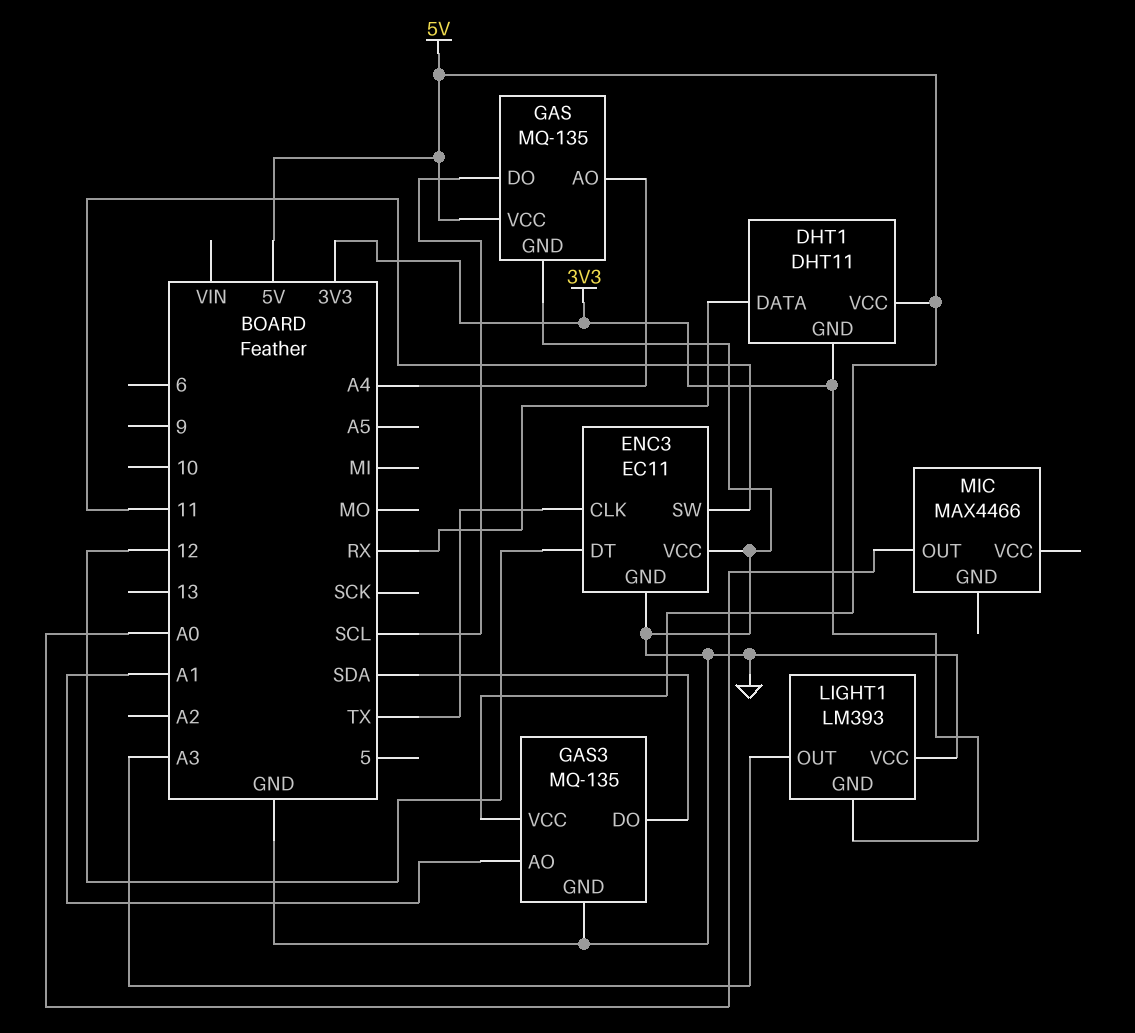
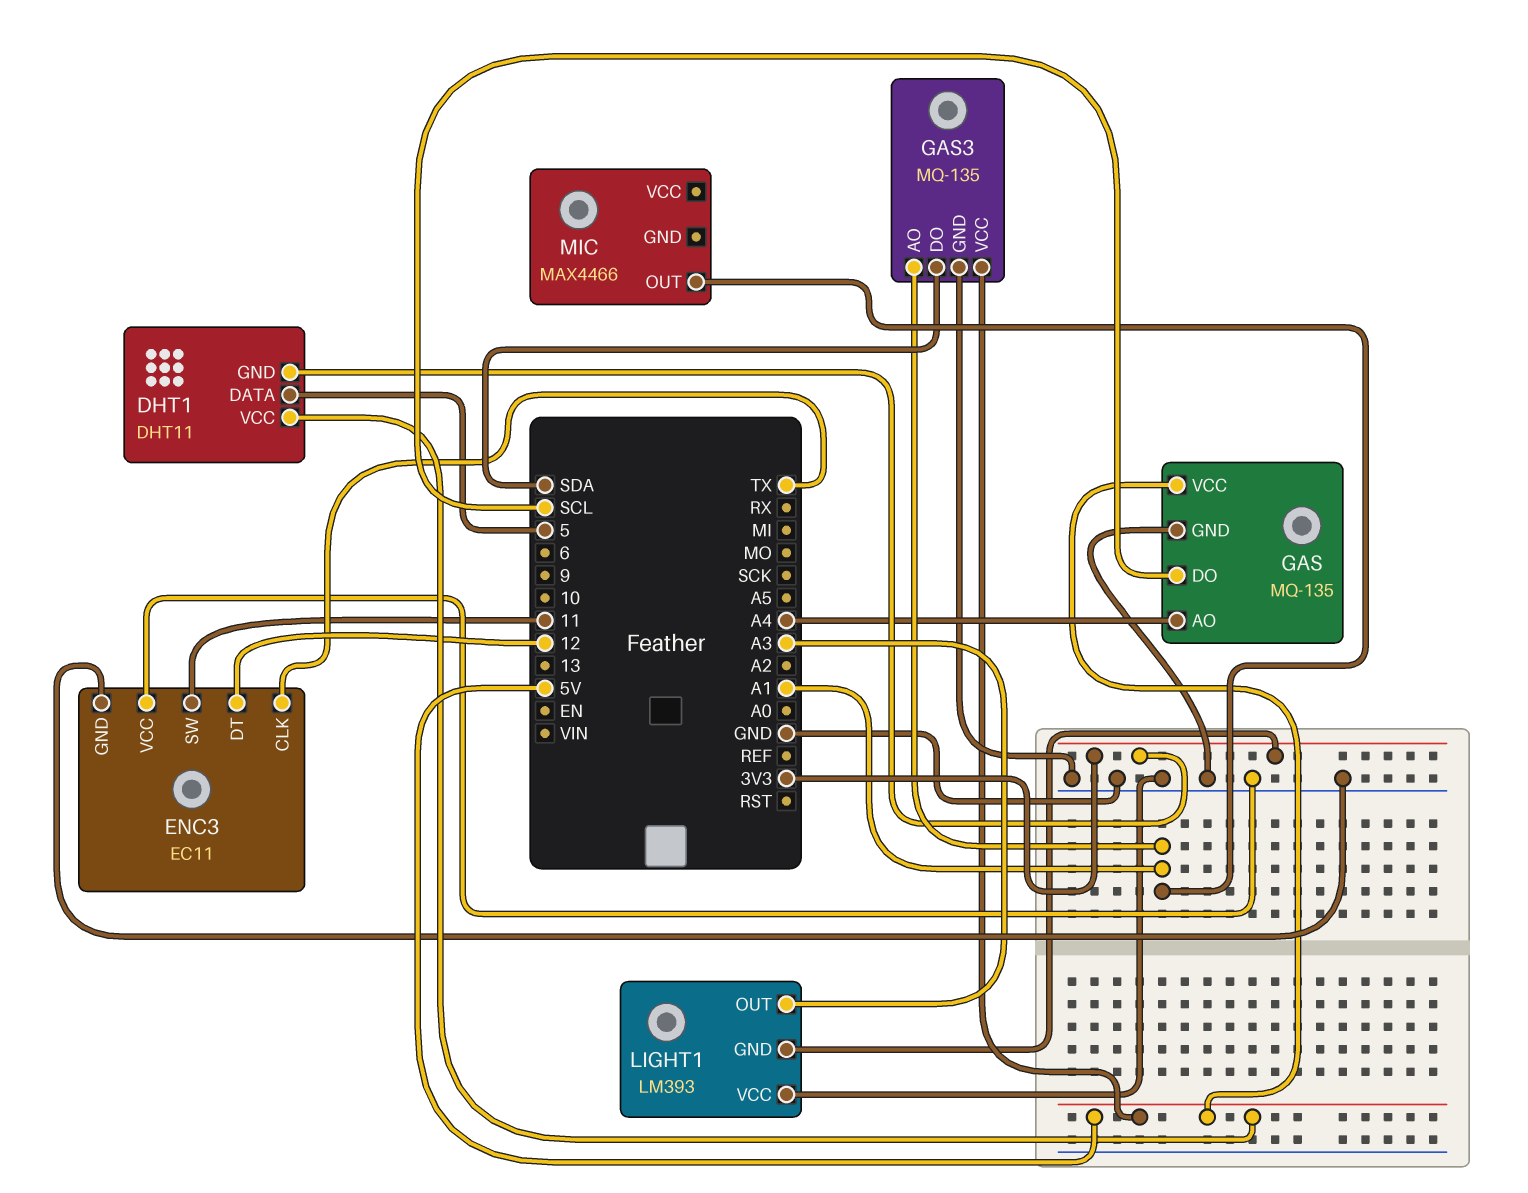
DHT1 pin DATA: RX -> 5
MIC pin OUT: A0 -> A1

